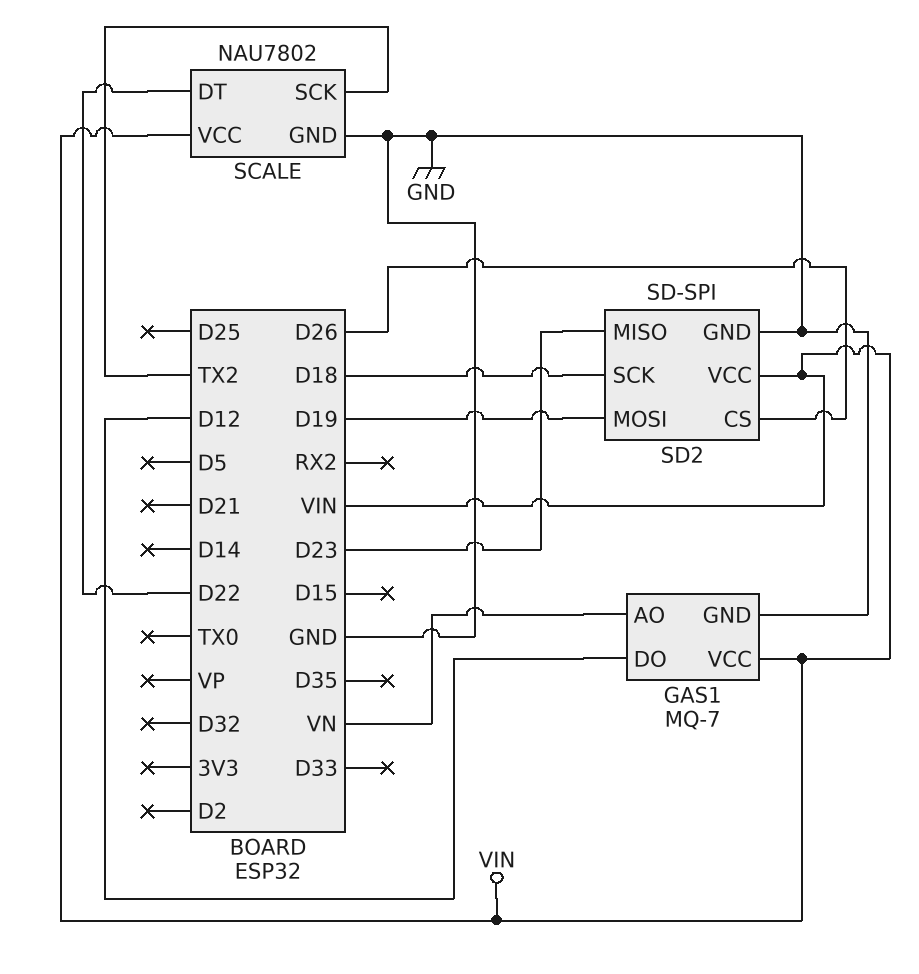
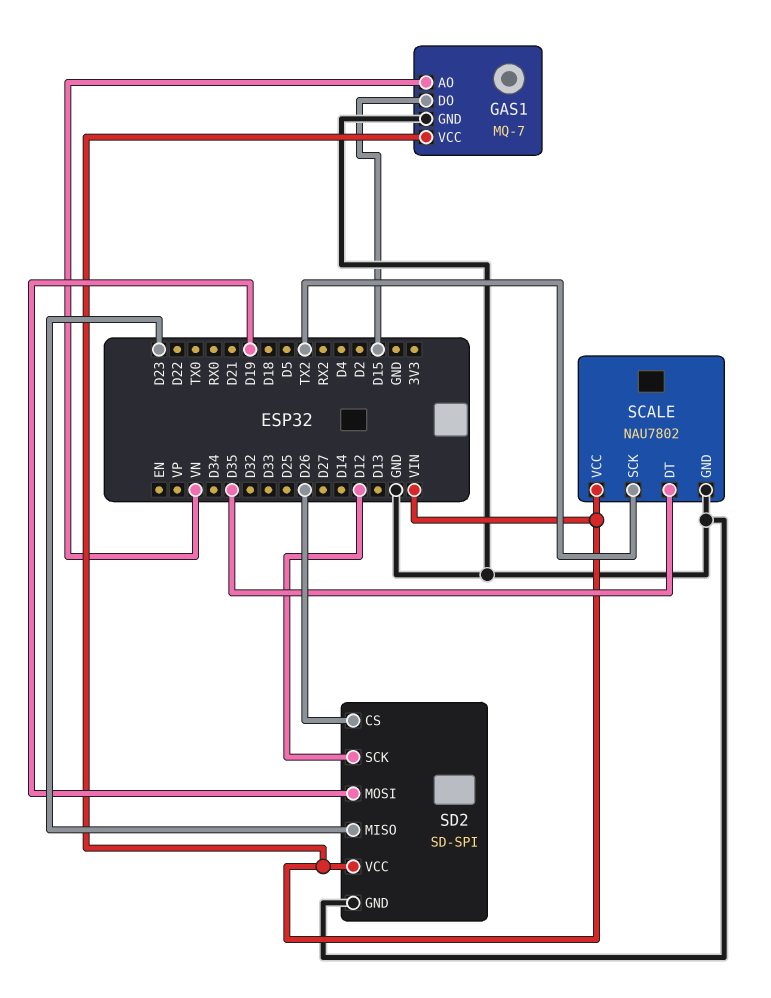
GAS1 pin DO: D12 -> D15
SCALE pin DT: D22 -> D35
SD2 pin SCK: D18 -> D12

